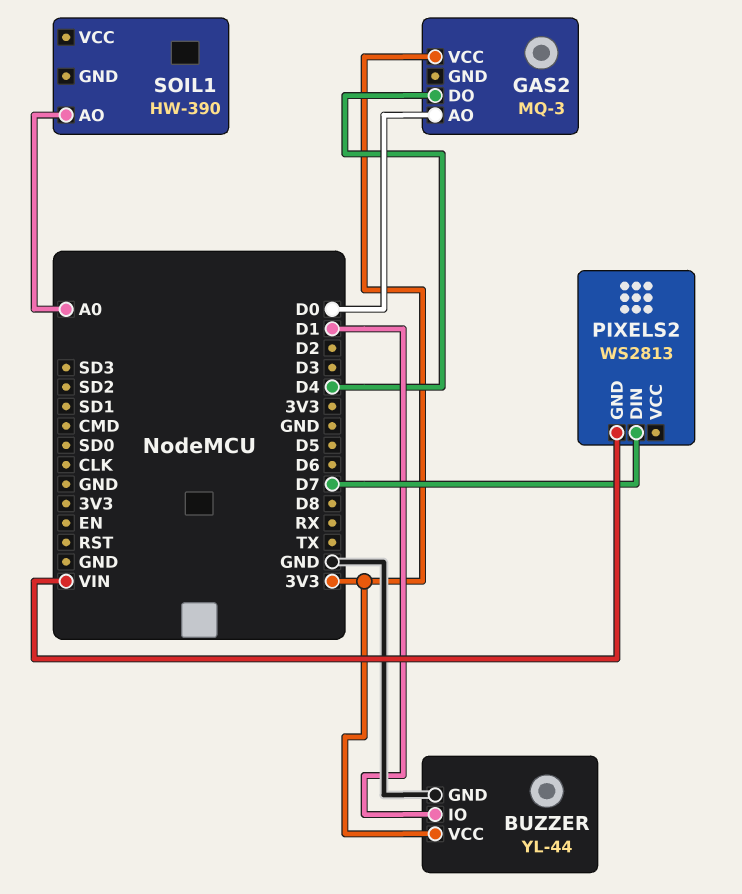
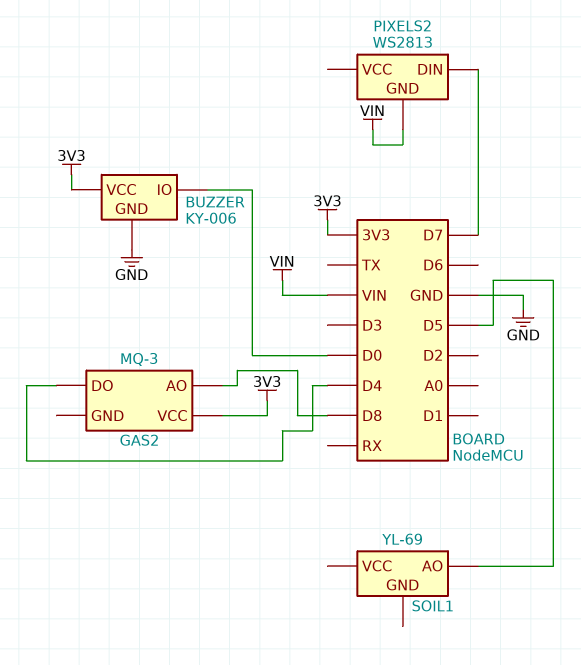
BUZZER: YL-44 -> KY-006
BUZZER pin IO: D1 -> D0
GAS2 pin AO: D0 -> D8
SOIL1: HW-390 -> YL-69
SOIL1 pin AO: A0 -> D5

